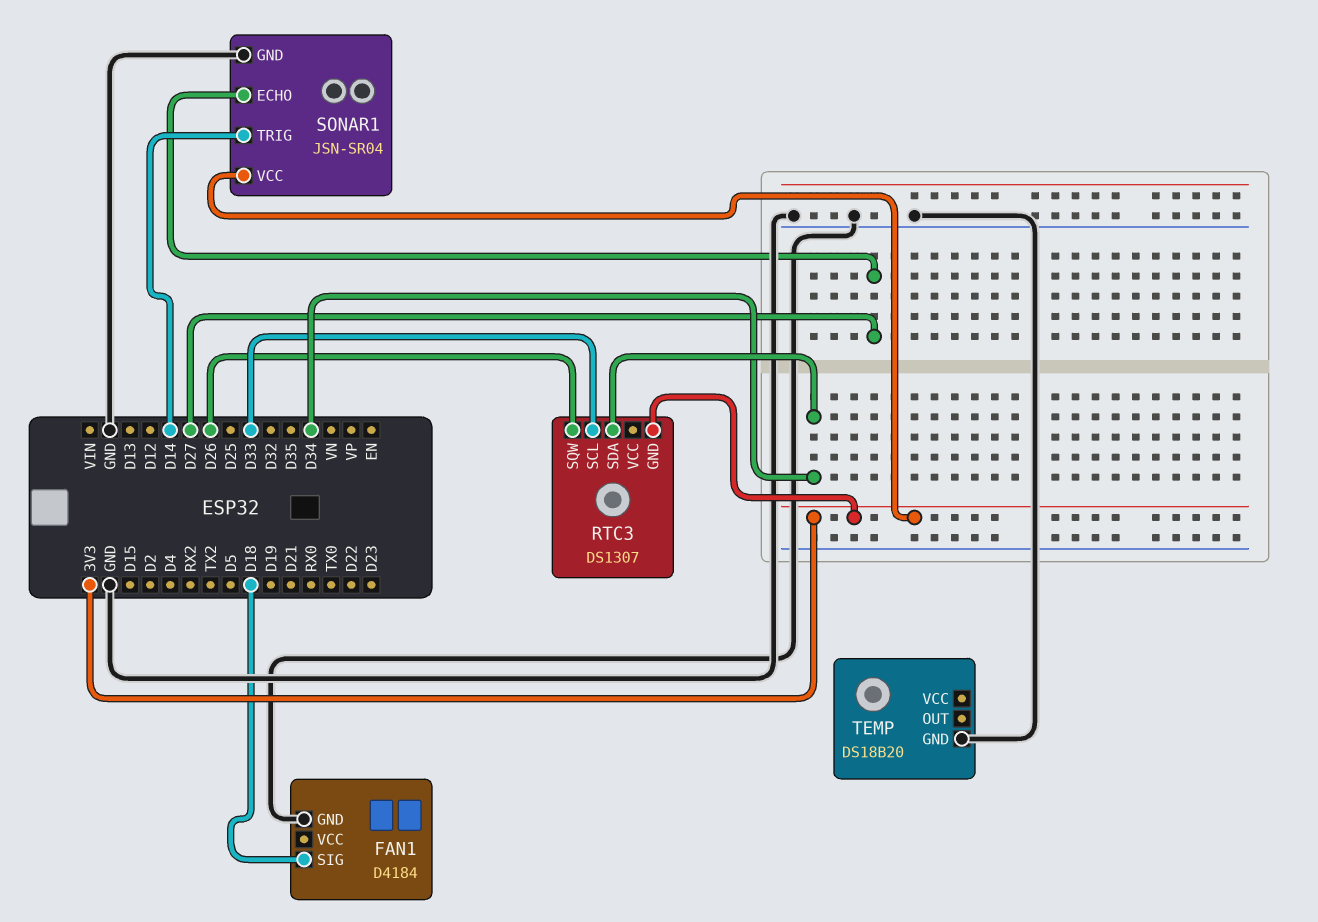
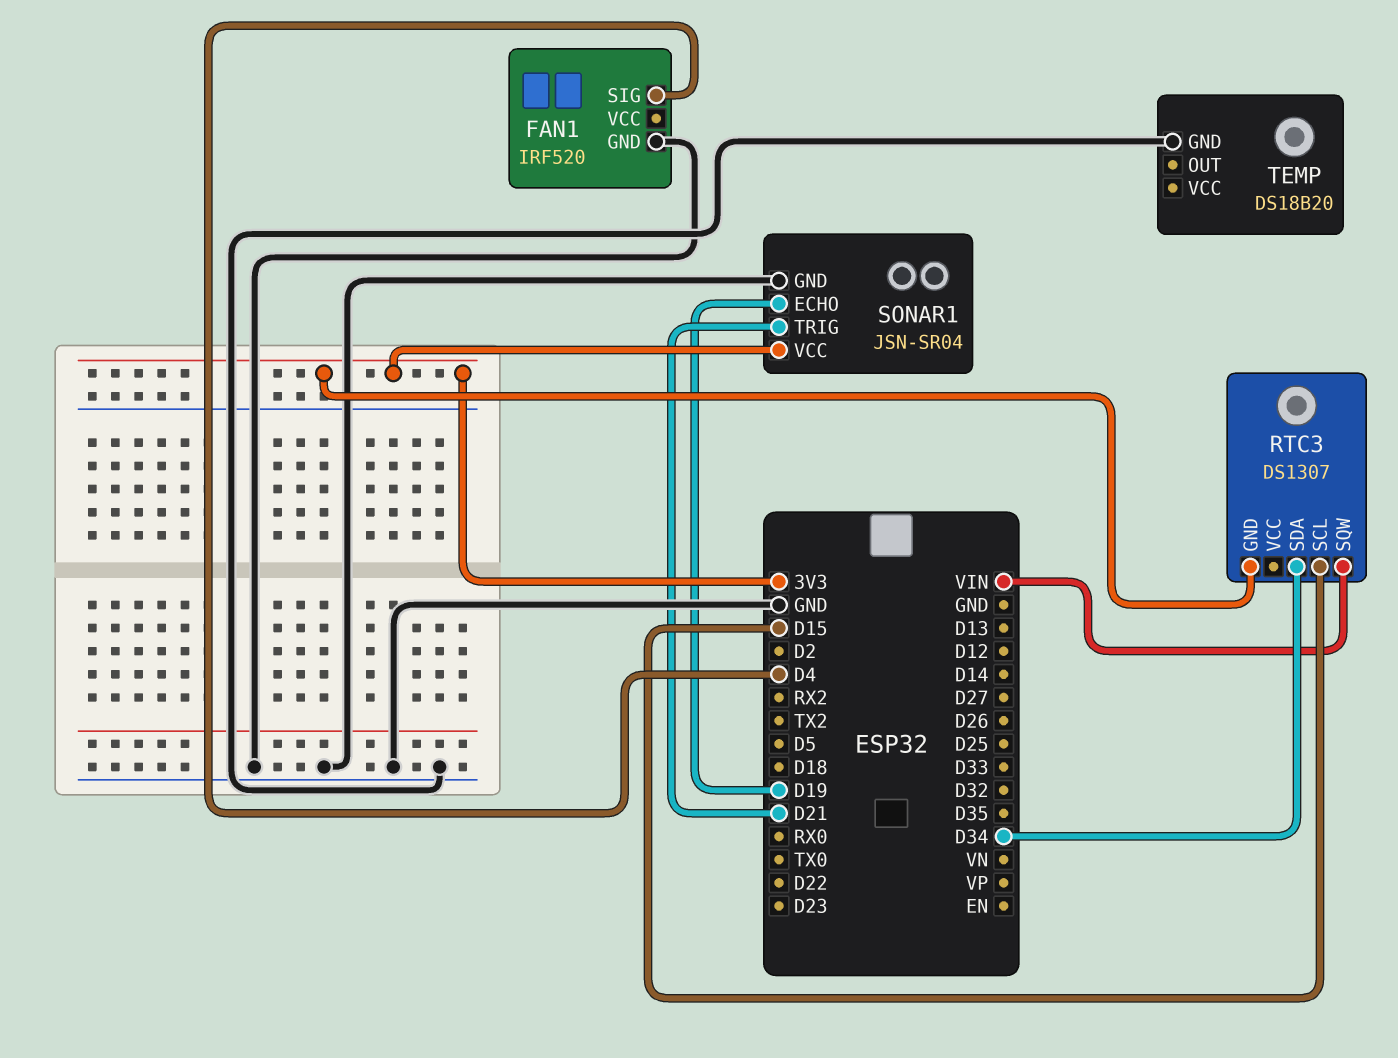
FAN1: D4184 -> IRF520
FAN1 pin SIG: D18 -> D4
RTC3 pin SCL: D33 -> D15
RTC3 pin SQW: D26 -> VIN
SONAR1 pin ECHO: D27 -> D19
SONAR1 pin TRIG: D14 -> D21

